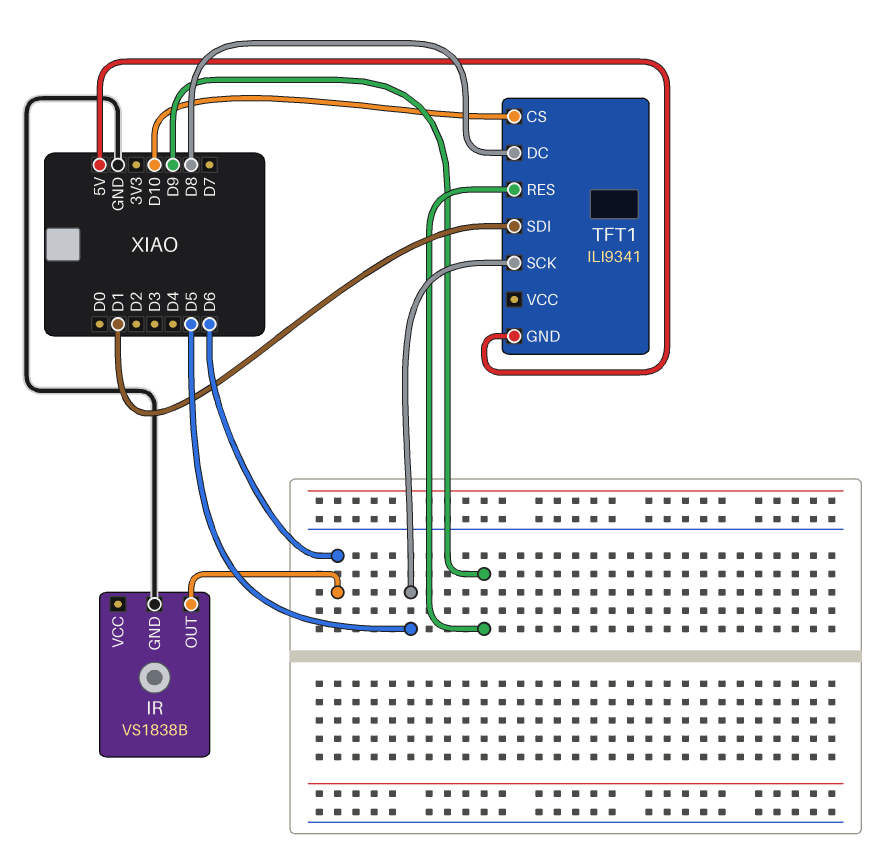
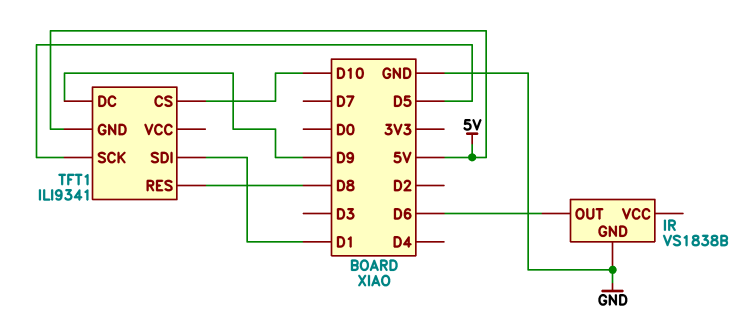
TFT1 pin DC: D8 -> D9
TFT1 pin RES: D9 -> D8

